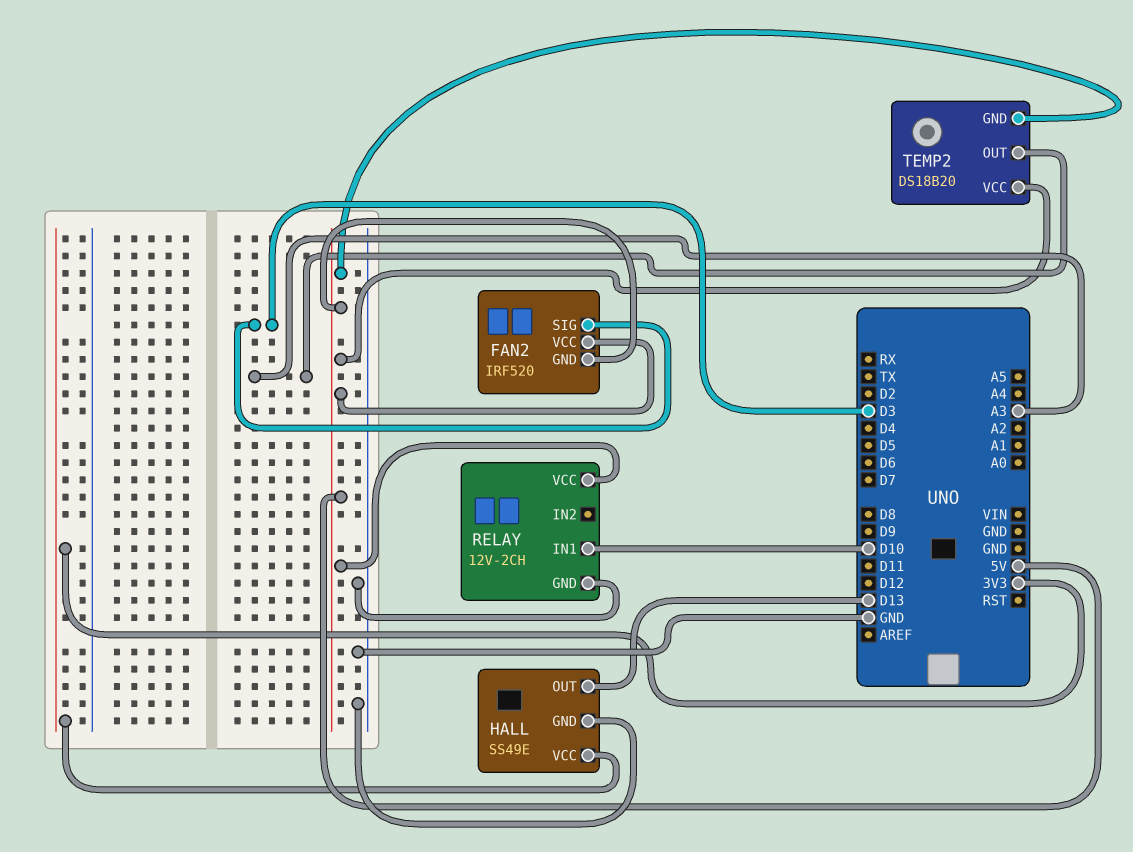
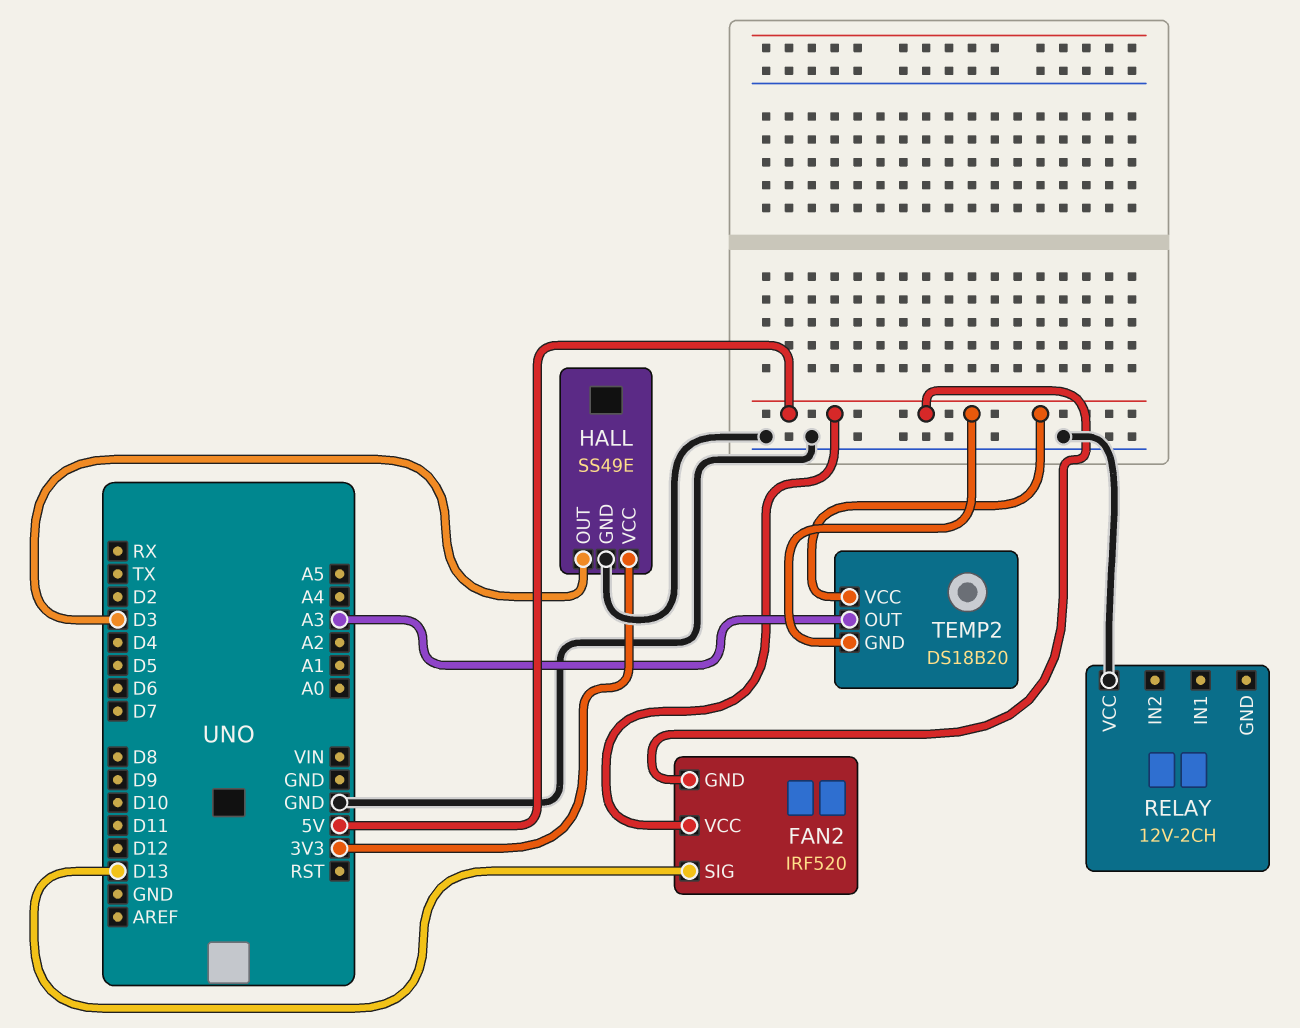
FAN2 pin SIG: D3 -> D13
HALL pin OUT: D13 -> D3
RELAY pin GND: GND -> none
RELAY pin IN1: D10 -> none
RELAY pin VCC: 5V -> GND

